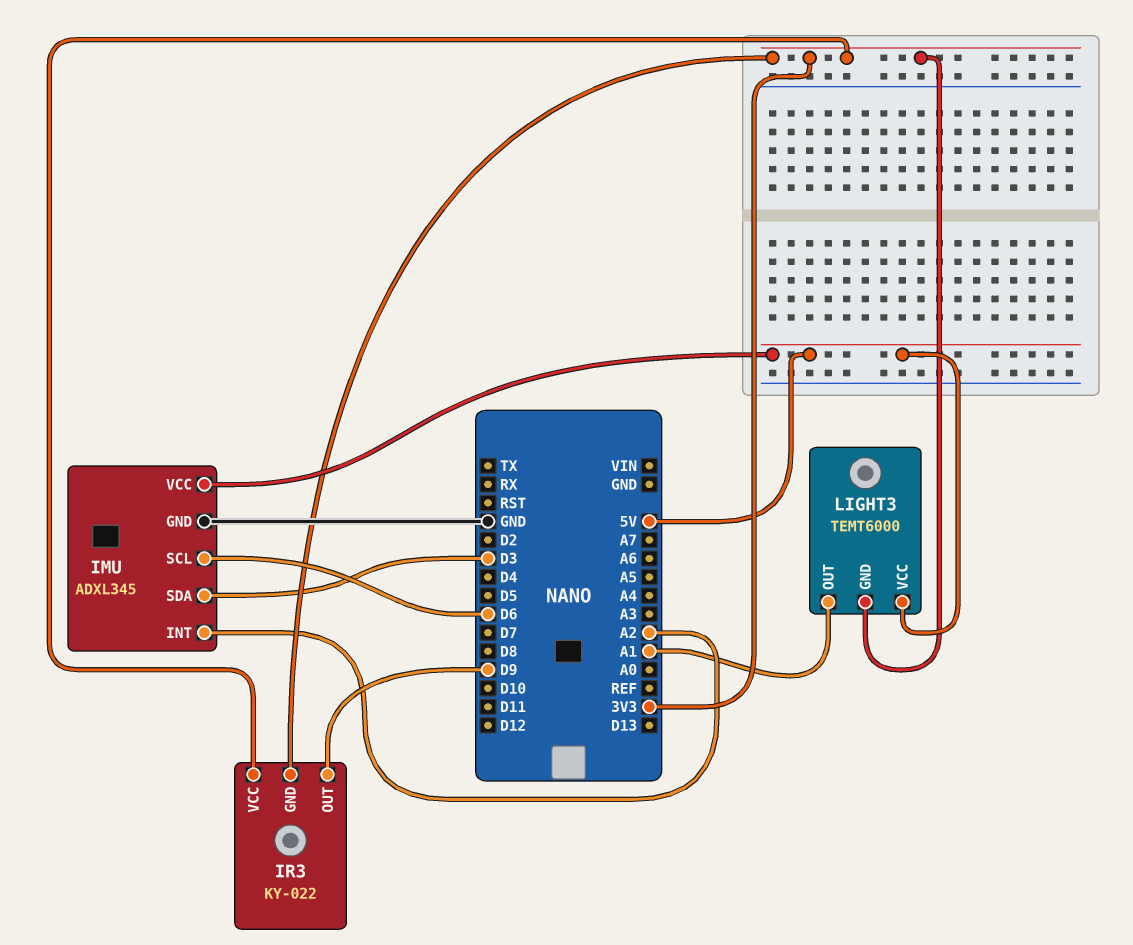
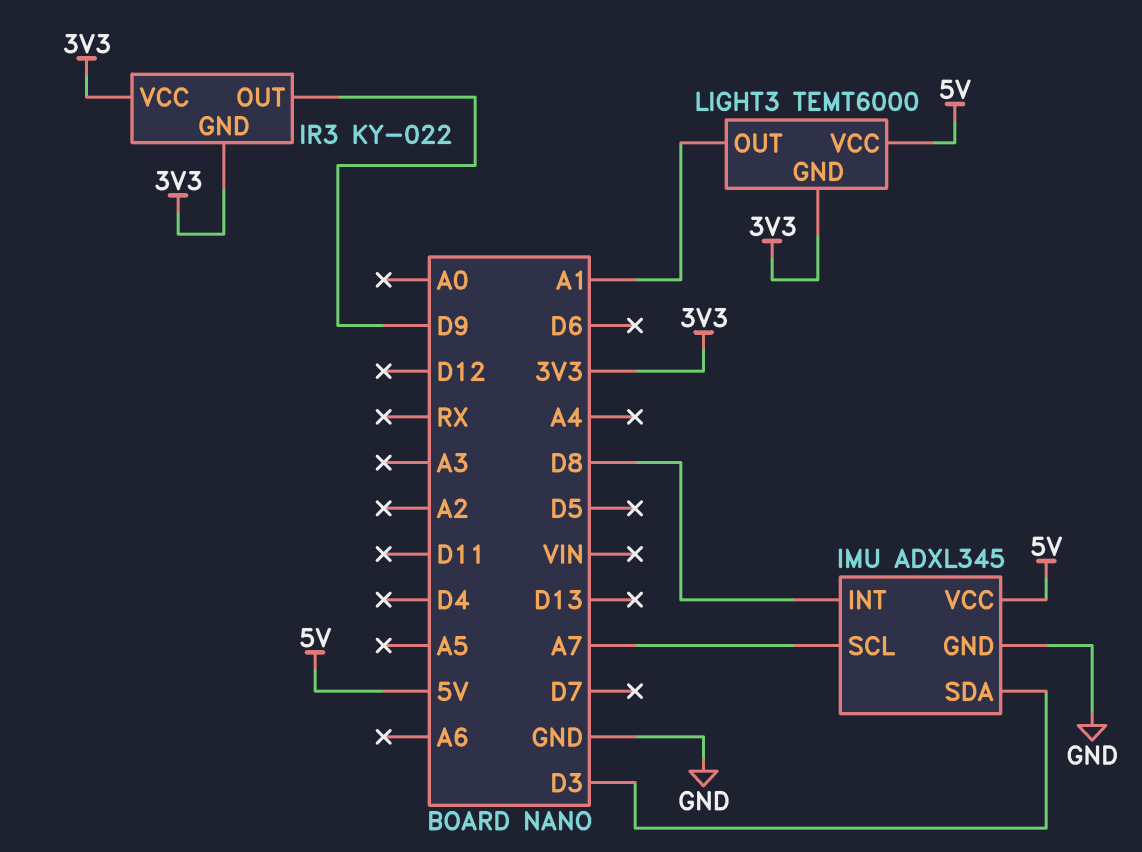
IMU pin INT: A2 -> D8
IMU pin SCL: D6 -> A7

